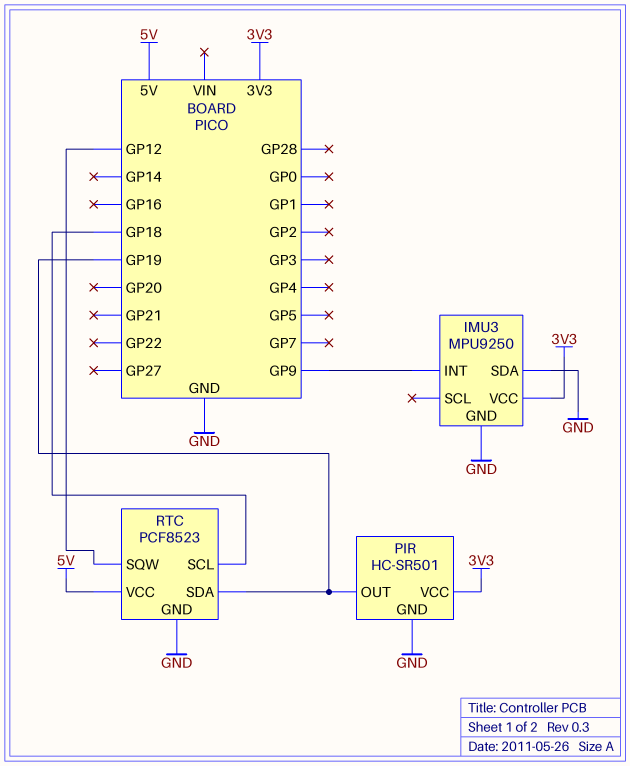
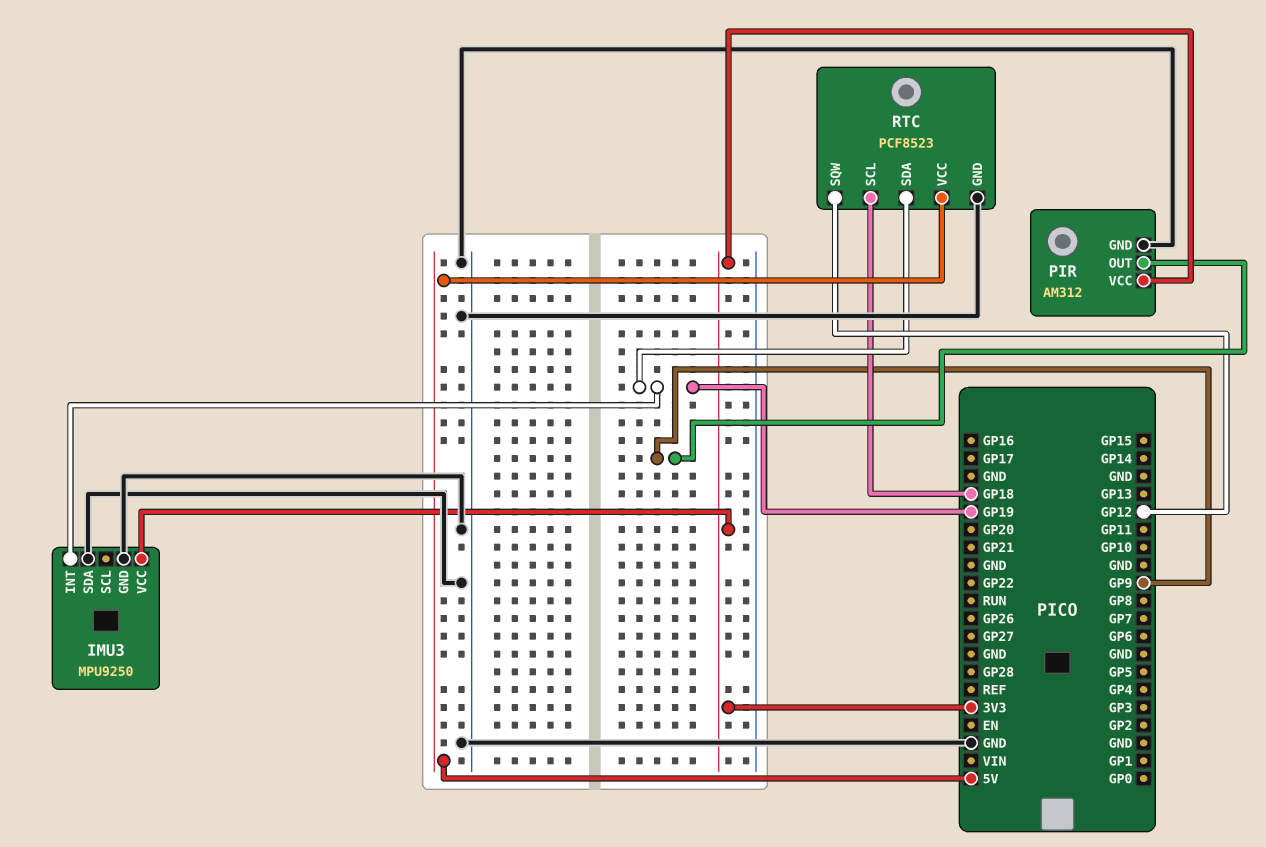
IMU3 pin INT: GP9 -> GP19
PIR: HC-SR501 -> AM312
PIR pin OUT: GP19 -> GP9

